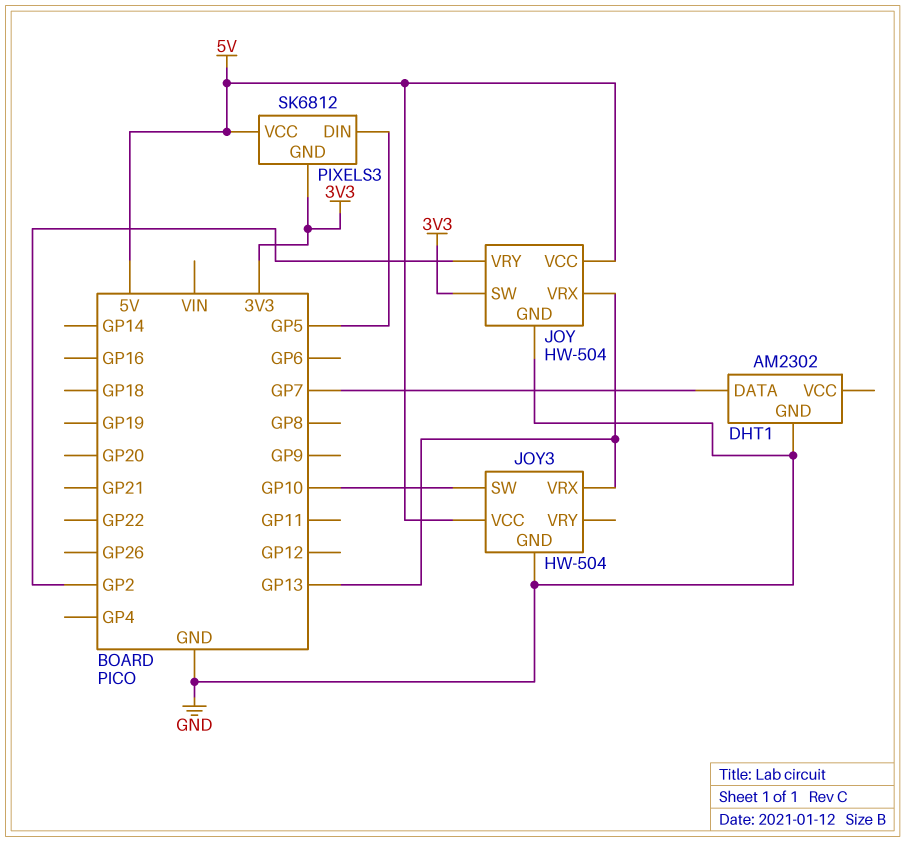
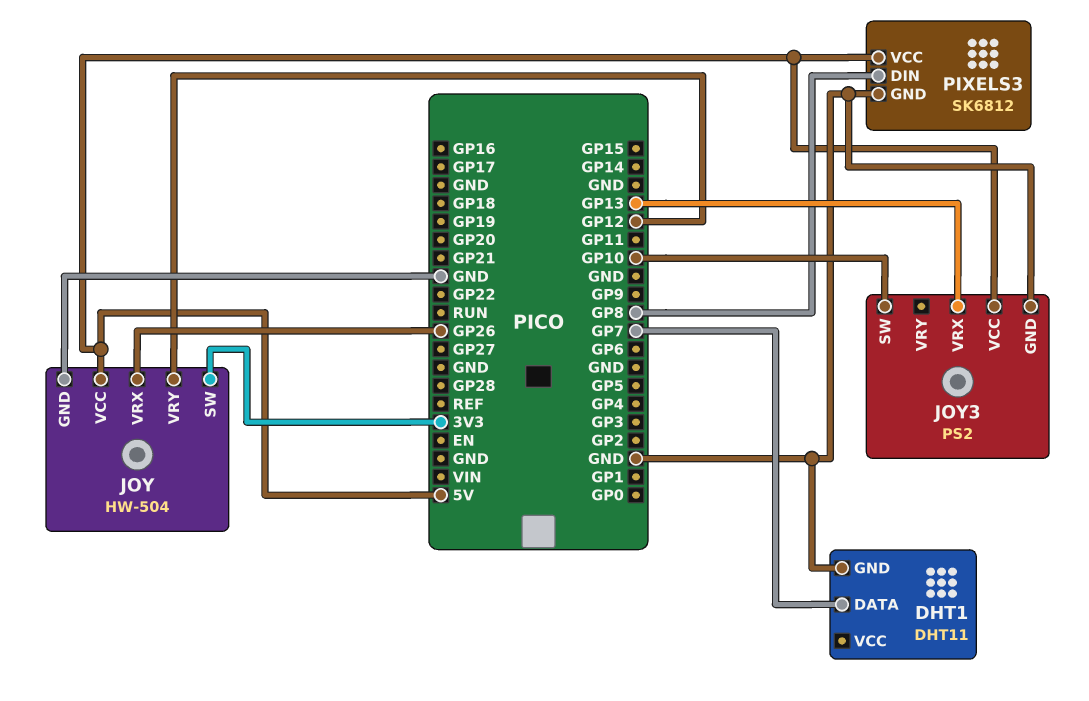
DHT1: AM2302 -> DHT11
JOY pin VRX: GP13 -> GP26
JOY pin VRY: GP2 -> GP12
JOY3: HW-504 -> PS2
PIXELS3 pin DIN: GP5 -> GP8
PIXELS3 pin GND: 3V3 -> GND

